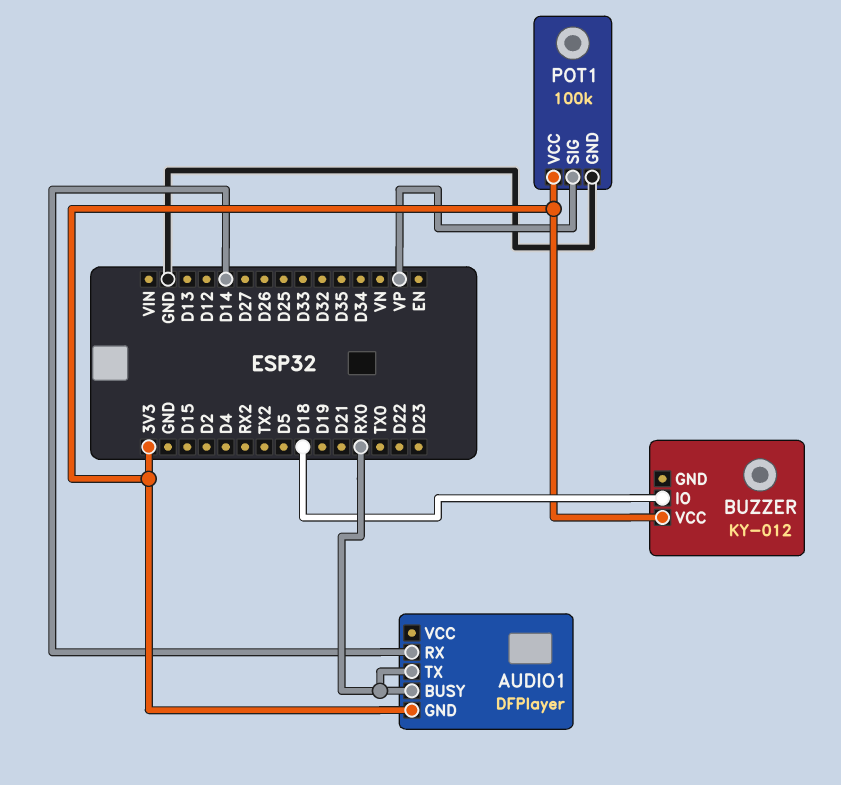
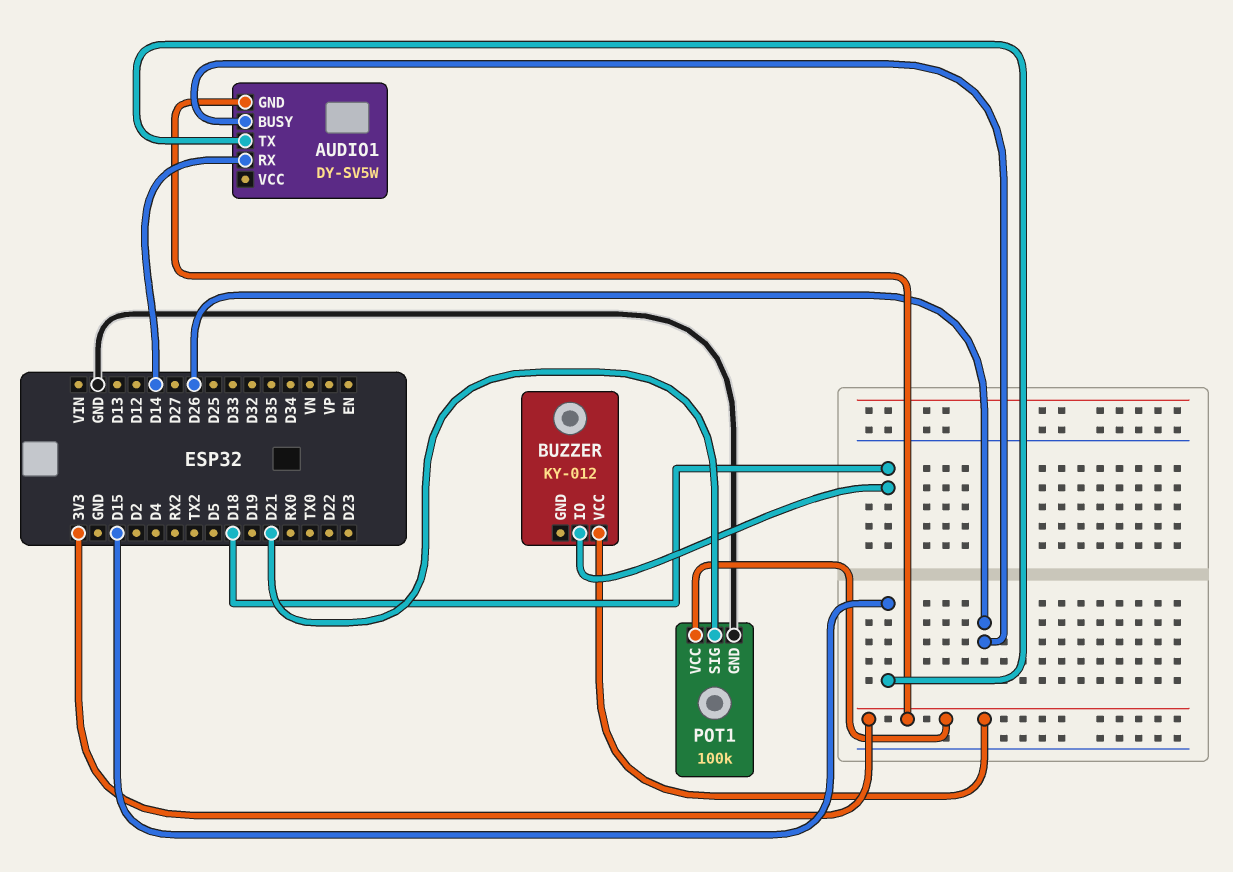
AUDIO1: DFPlayer -> DY-SV5W
AUDIO1 pin BUSY: RX0 -> D26
AUDIO1 pin TX: RX0 -> D15
POT1 pin SIG: VP -> D21

